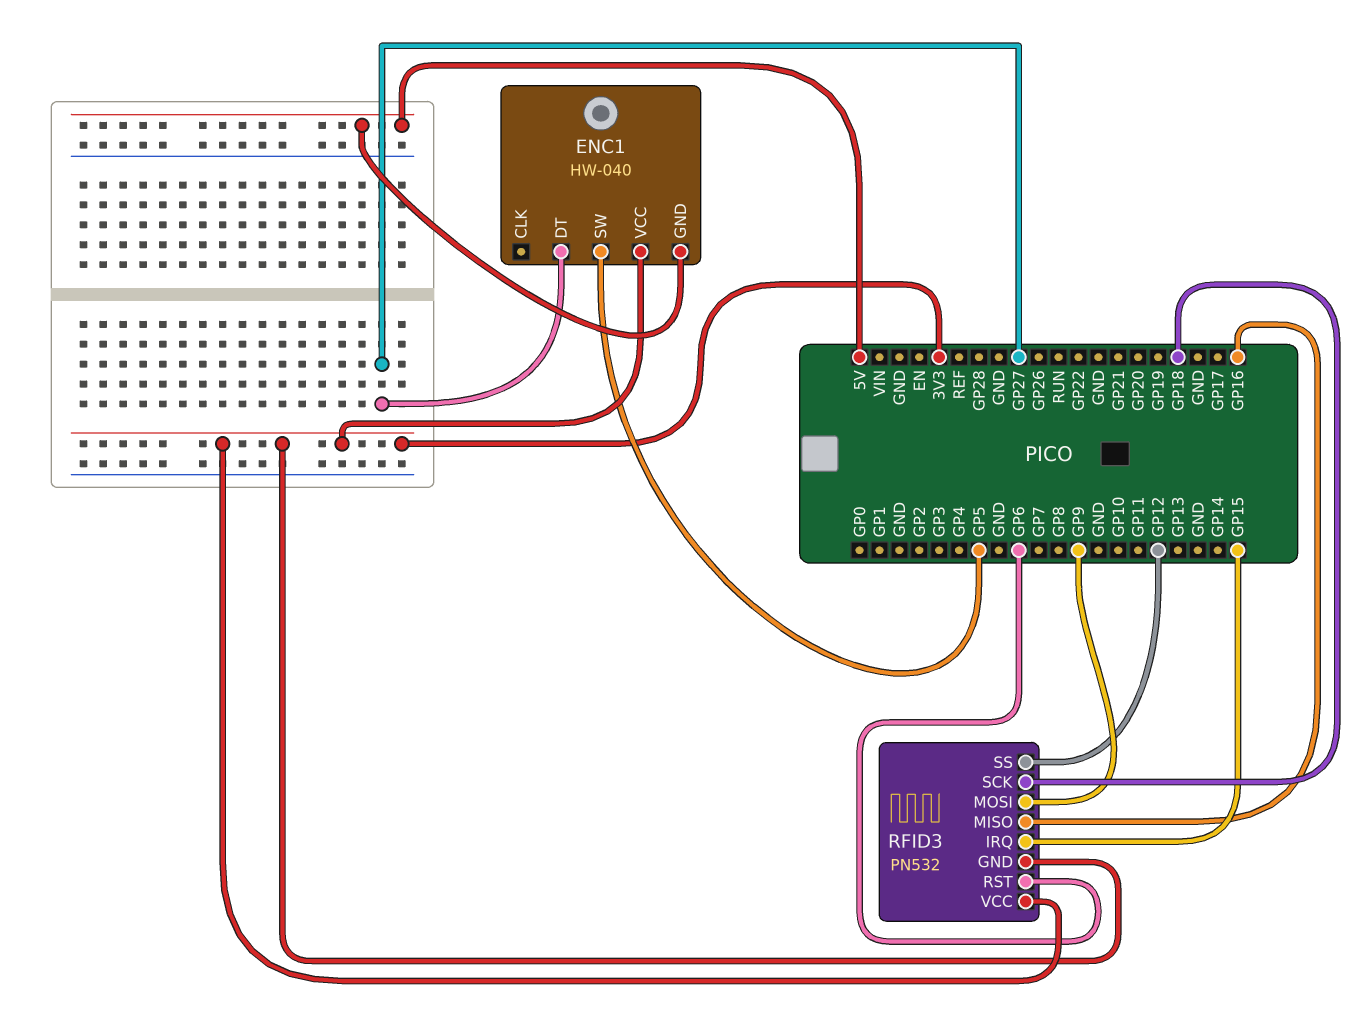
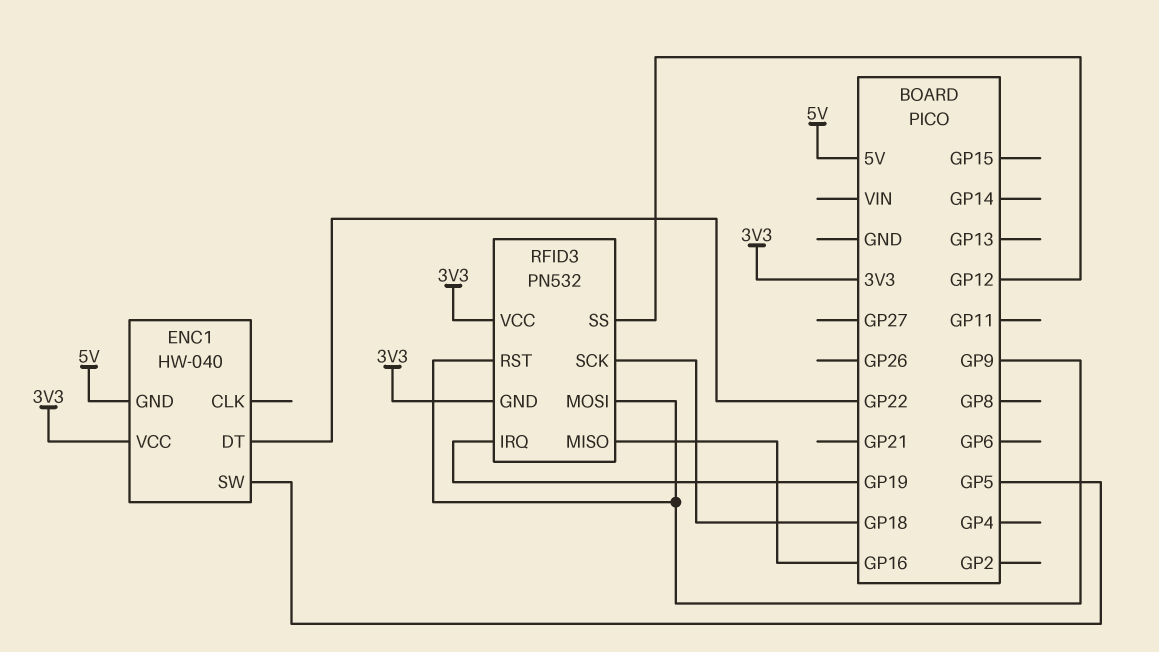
ENC1 pin DT: GP27 -> GP22
RFID3 pin IRQ: GP15 -> GP19
RFID3 pin RST: GP6 -> GP9

